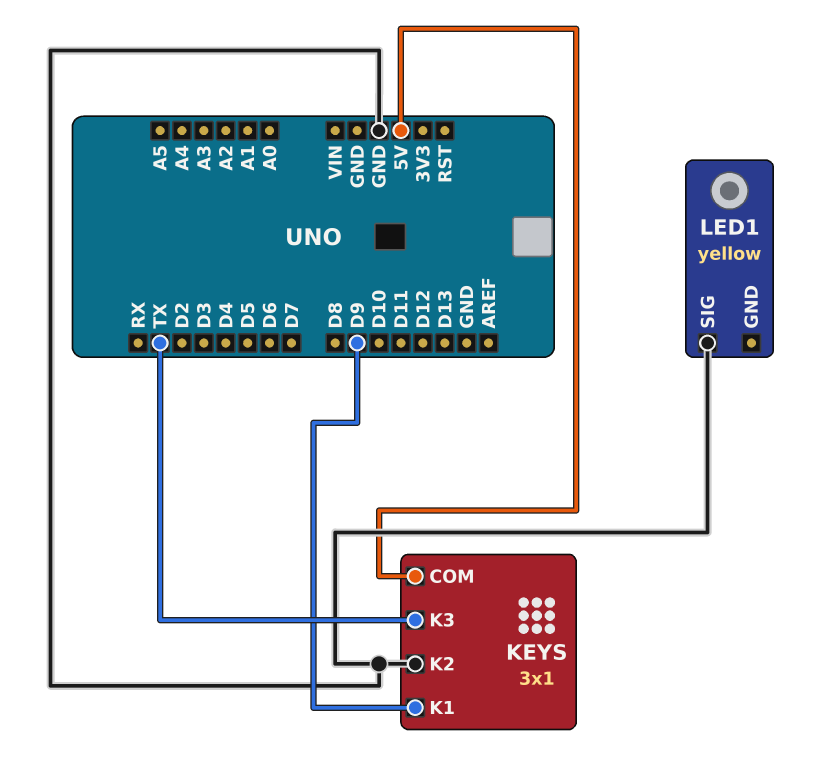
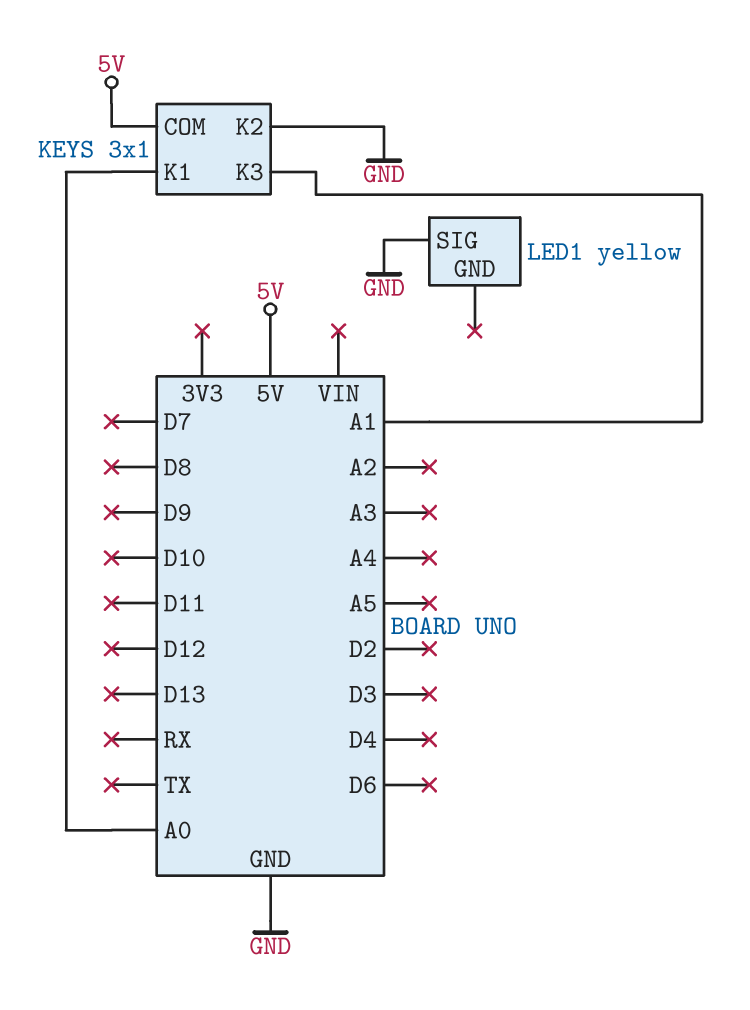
KEYS pin K1: D9 -> A0
KEYS pin K3: TX -> A1

